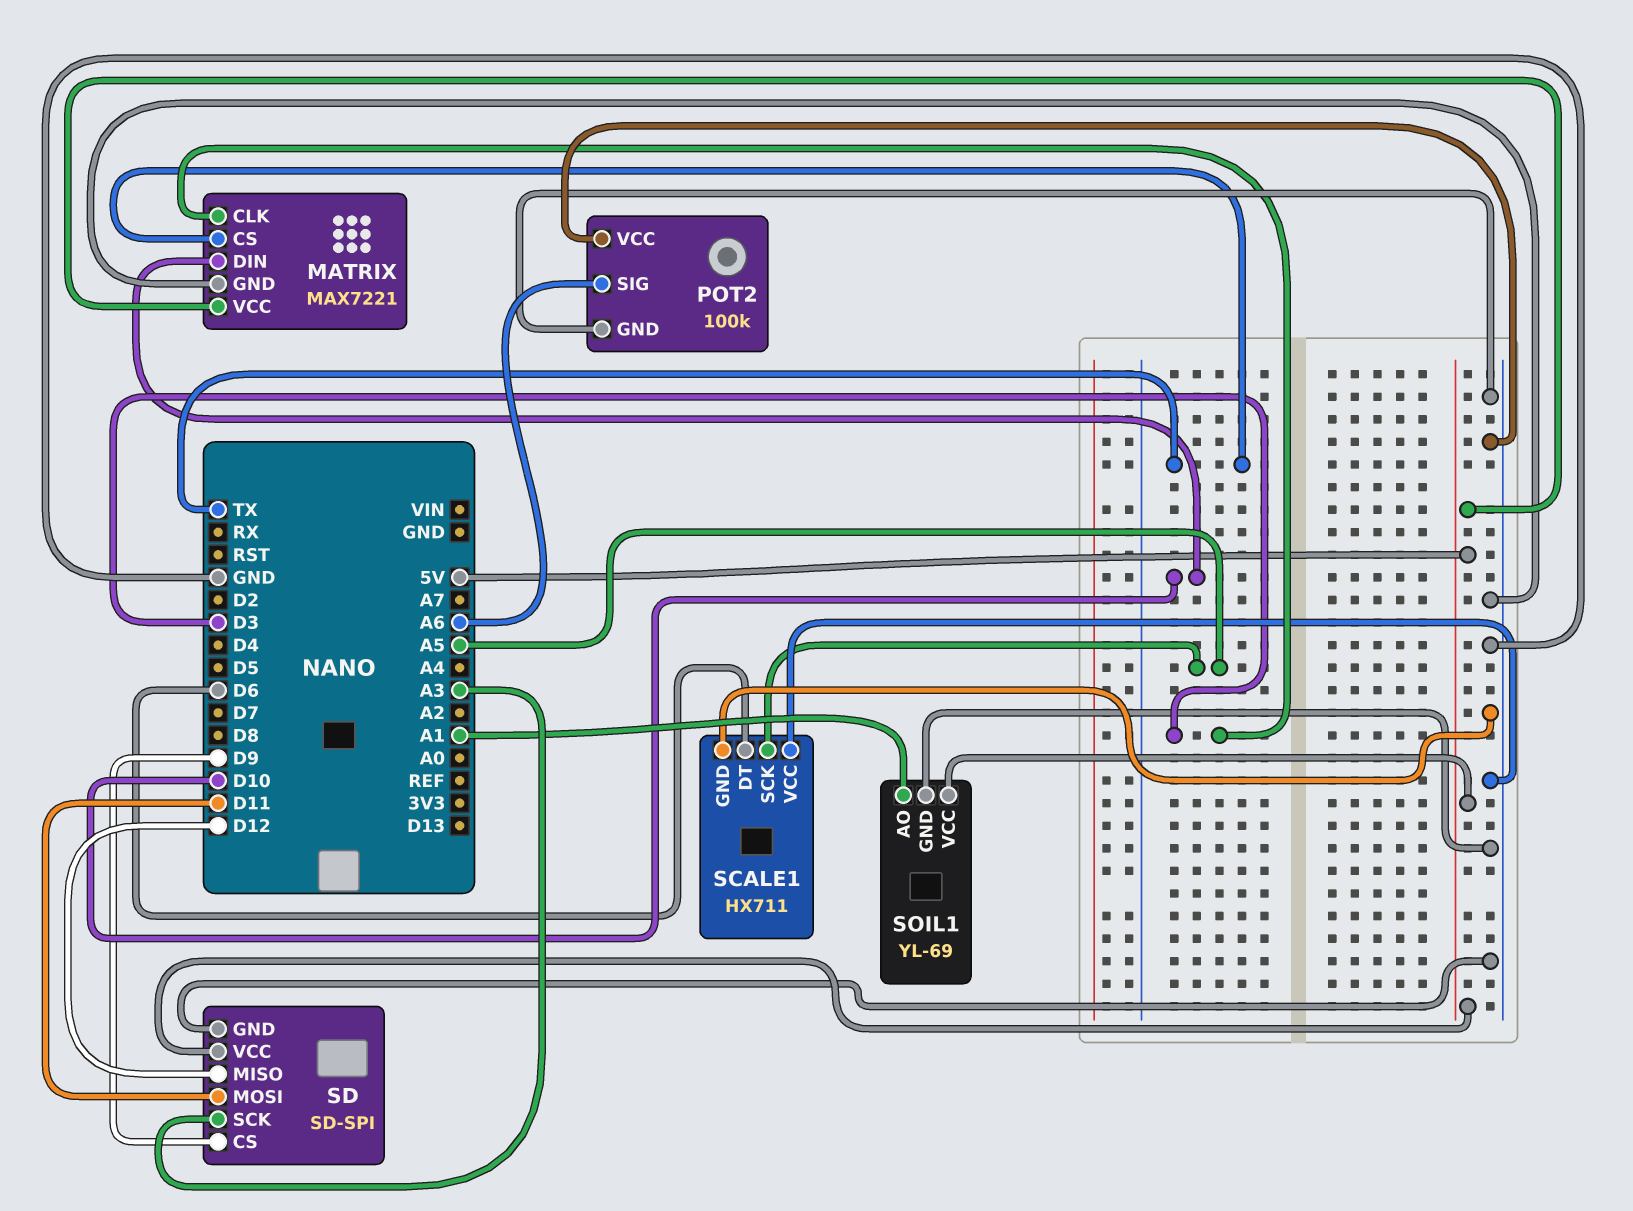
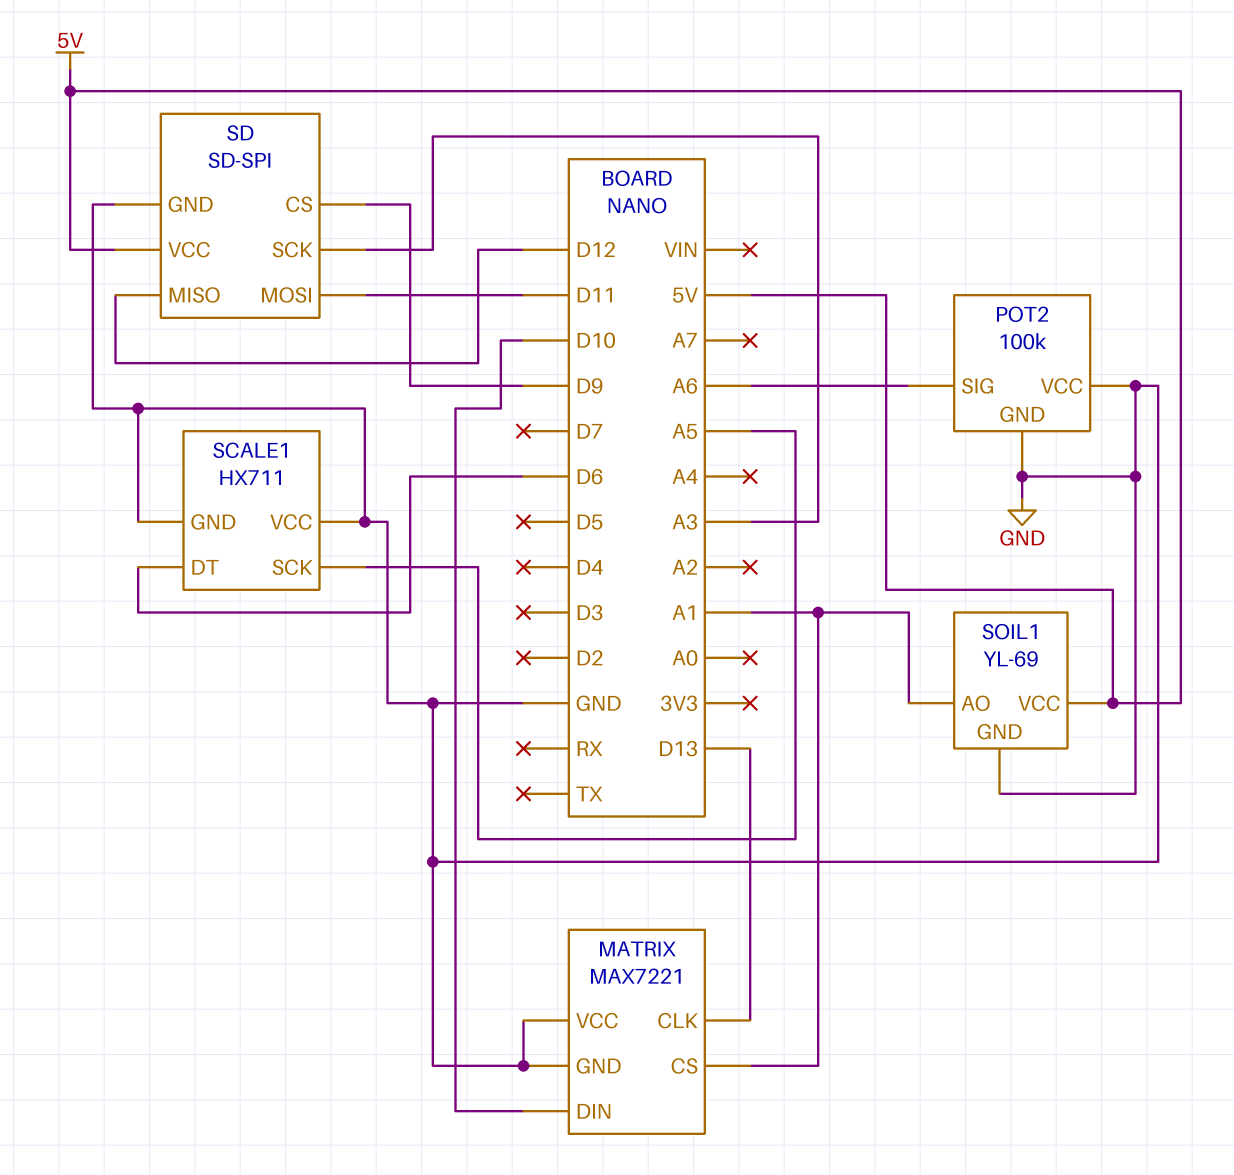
MATRIX pin CLK: D3 -> D13
MATRIX pin CS: TX -> A1
MATRIX pin VCC: 5V -> GND

